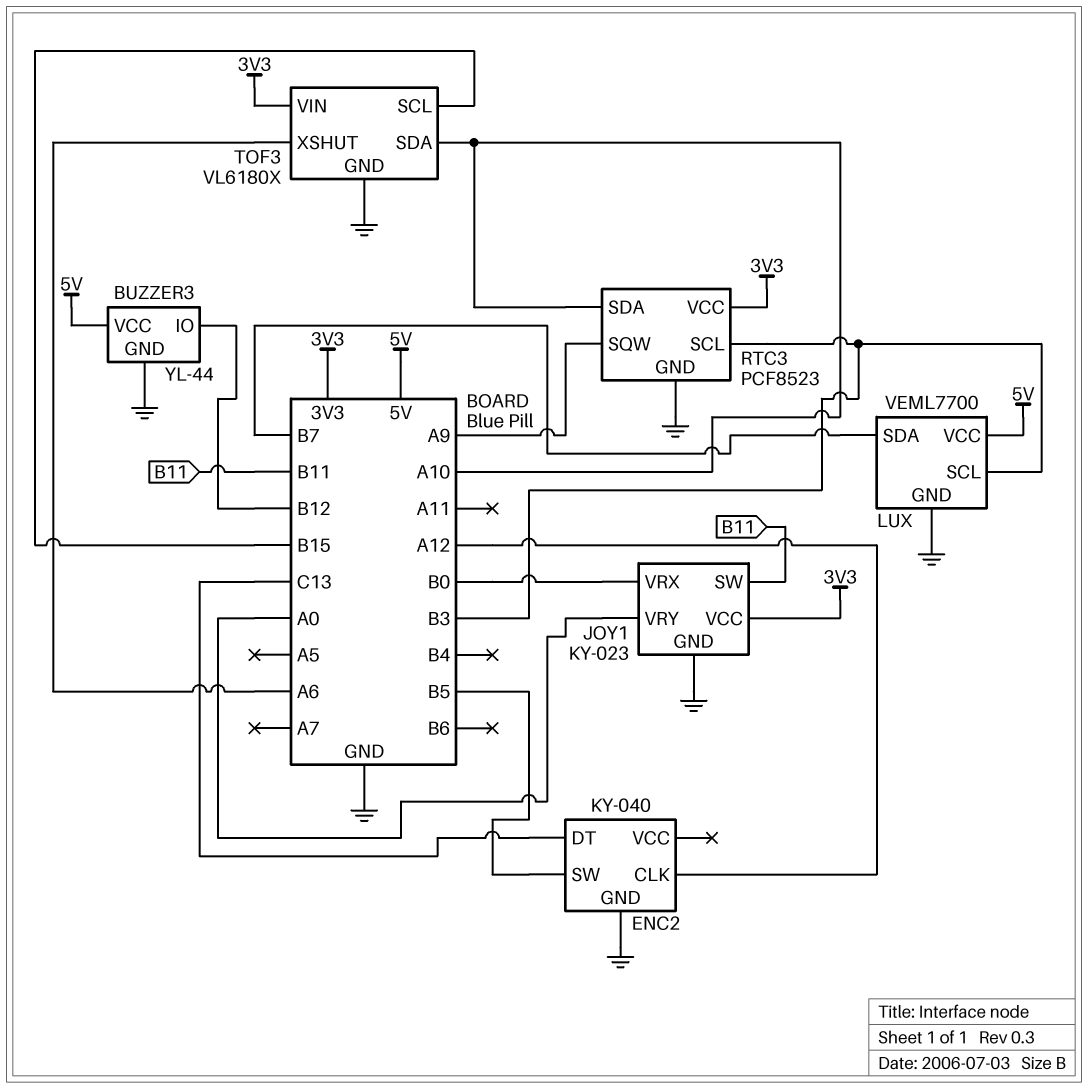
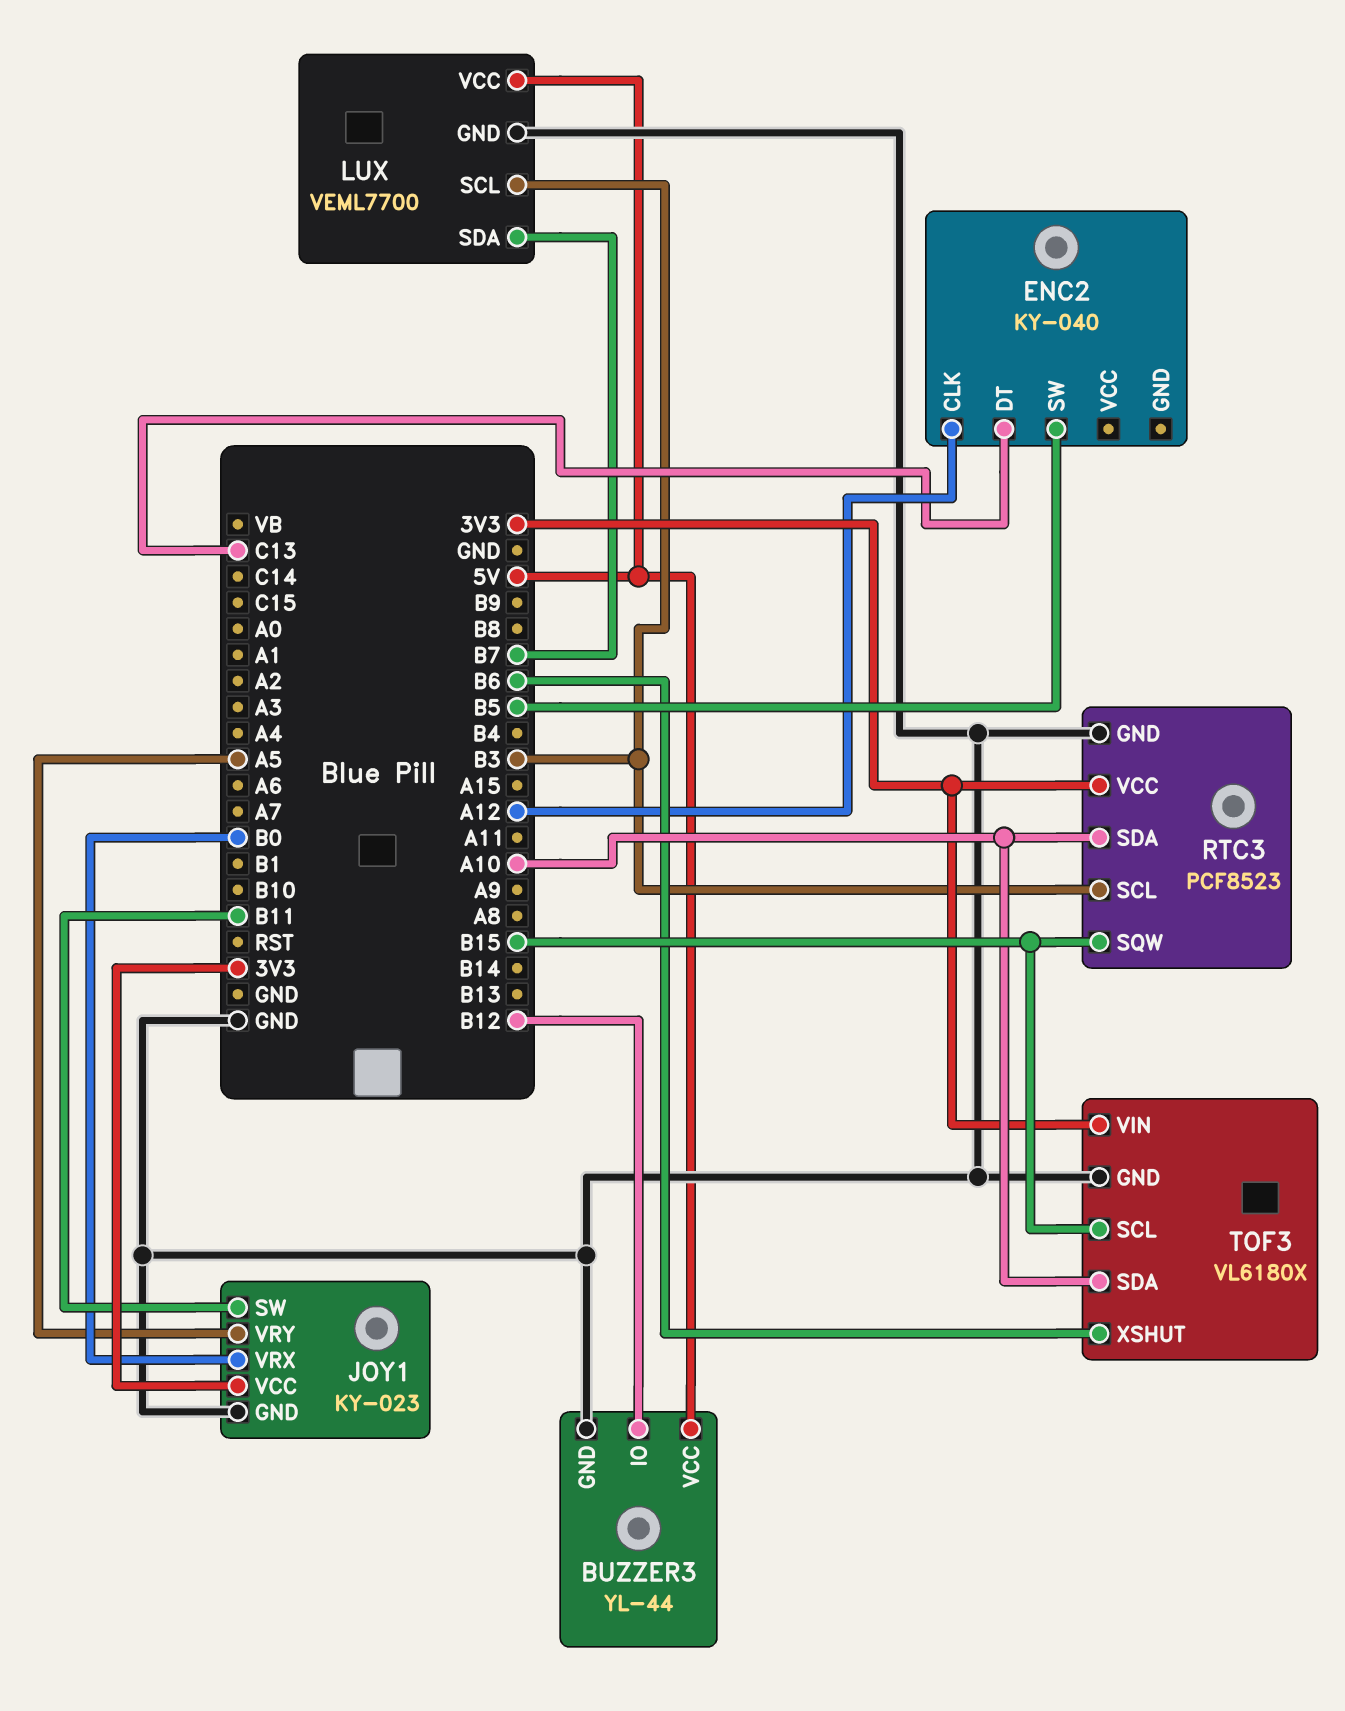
ENC2 pin GND: GND -> none
JOY1 pin VRY: A0 -> A5
RTC3 pin SQW: A9 -> B15
TOF3 pin XSHUT: A6 -> B6

